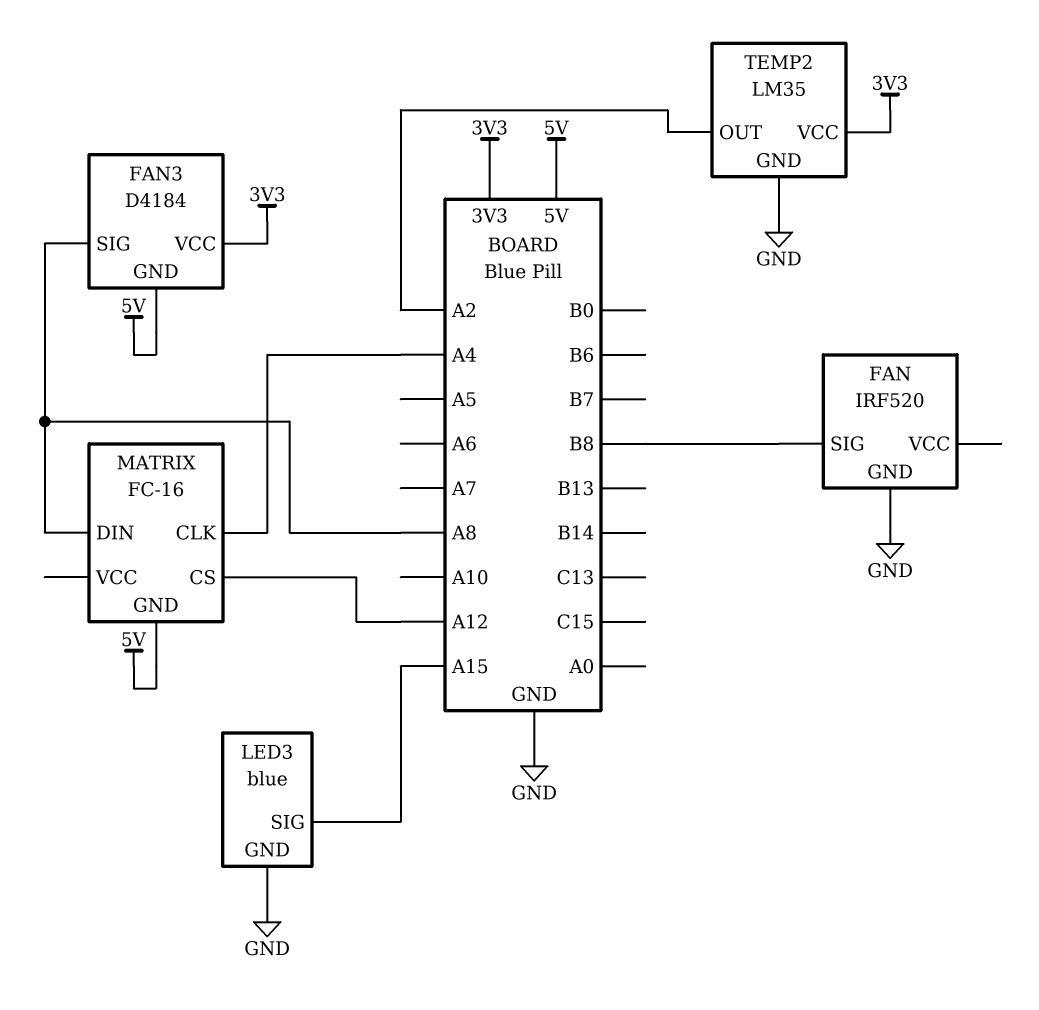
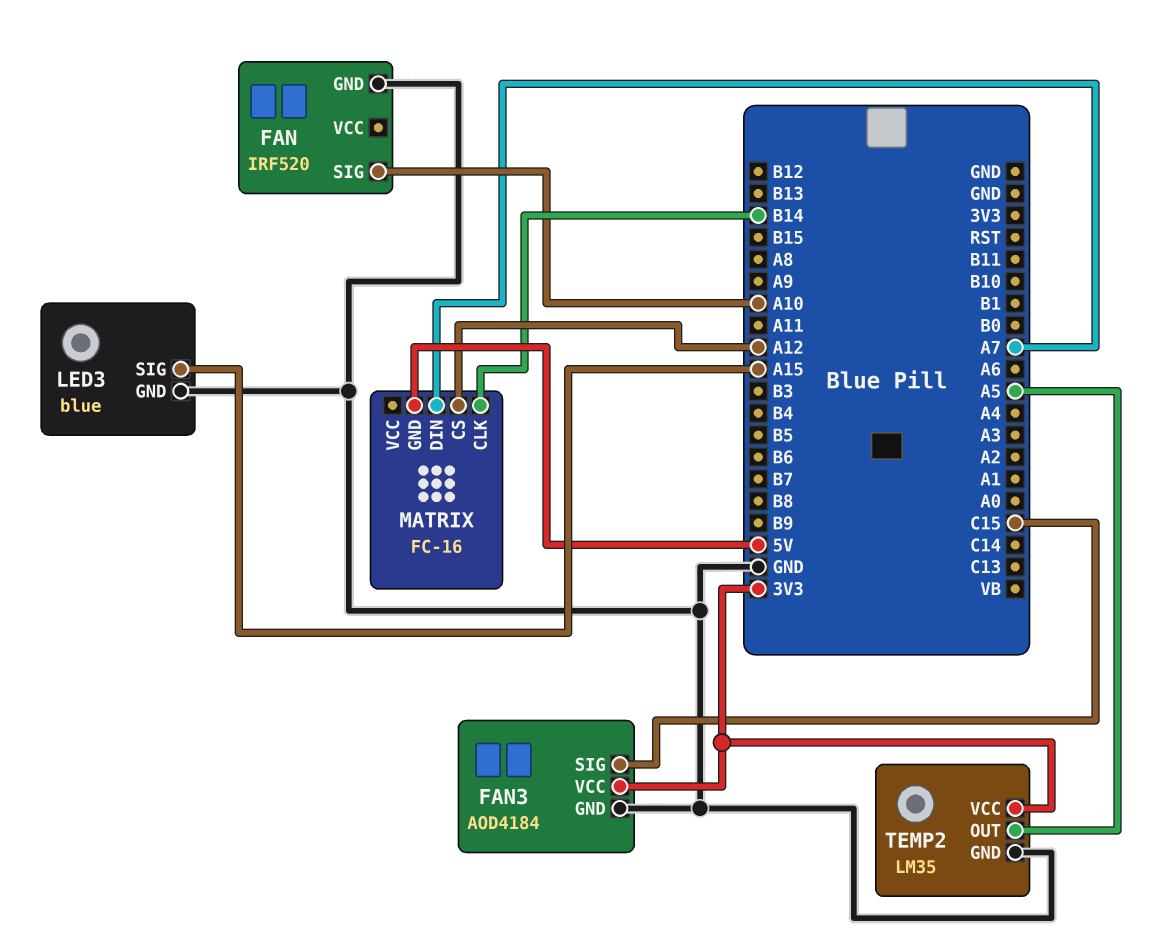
FAN pin SIG: B8 -> A10
FAN3: D4184 -> AOD4184
FAN3 pin GND: 5V -> GND
FAN3 pin SIG: A8 -> C15
MATRIX pin CLK: A4 -> B14
MATRIX pin DIN: A8 -> A7
TEMP2 pin OUT: A2 -> A5

